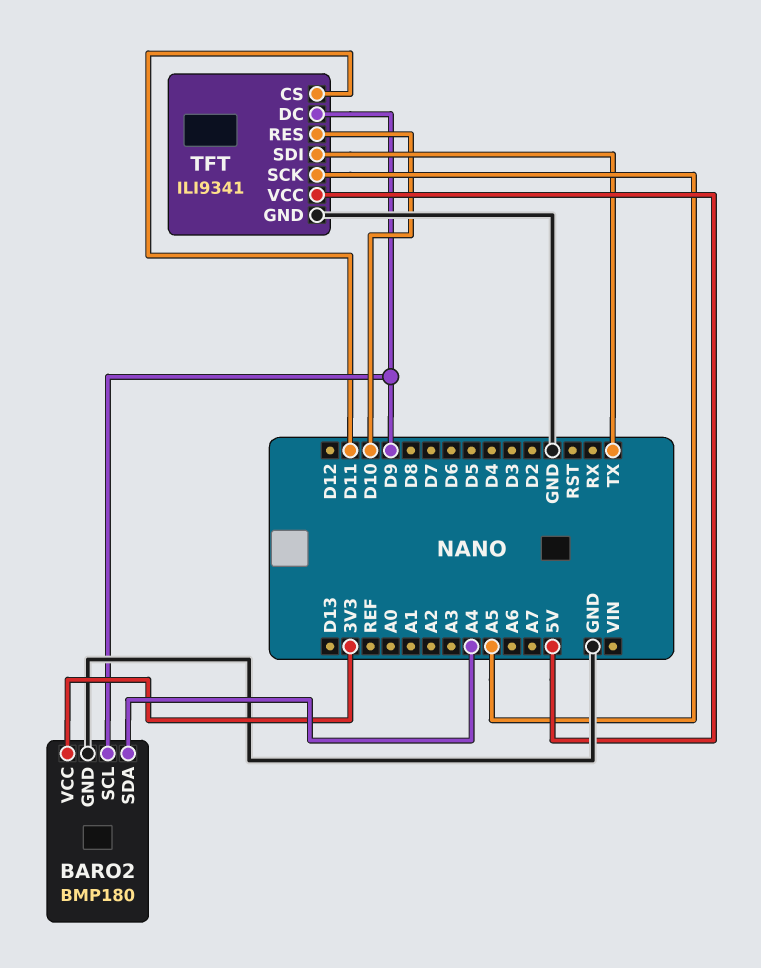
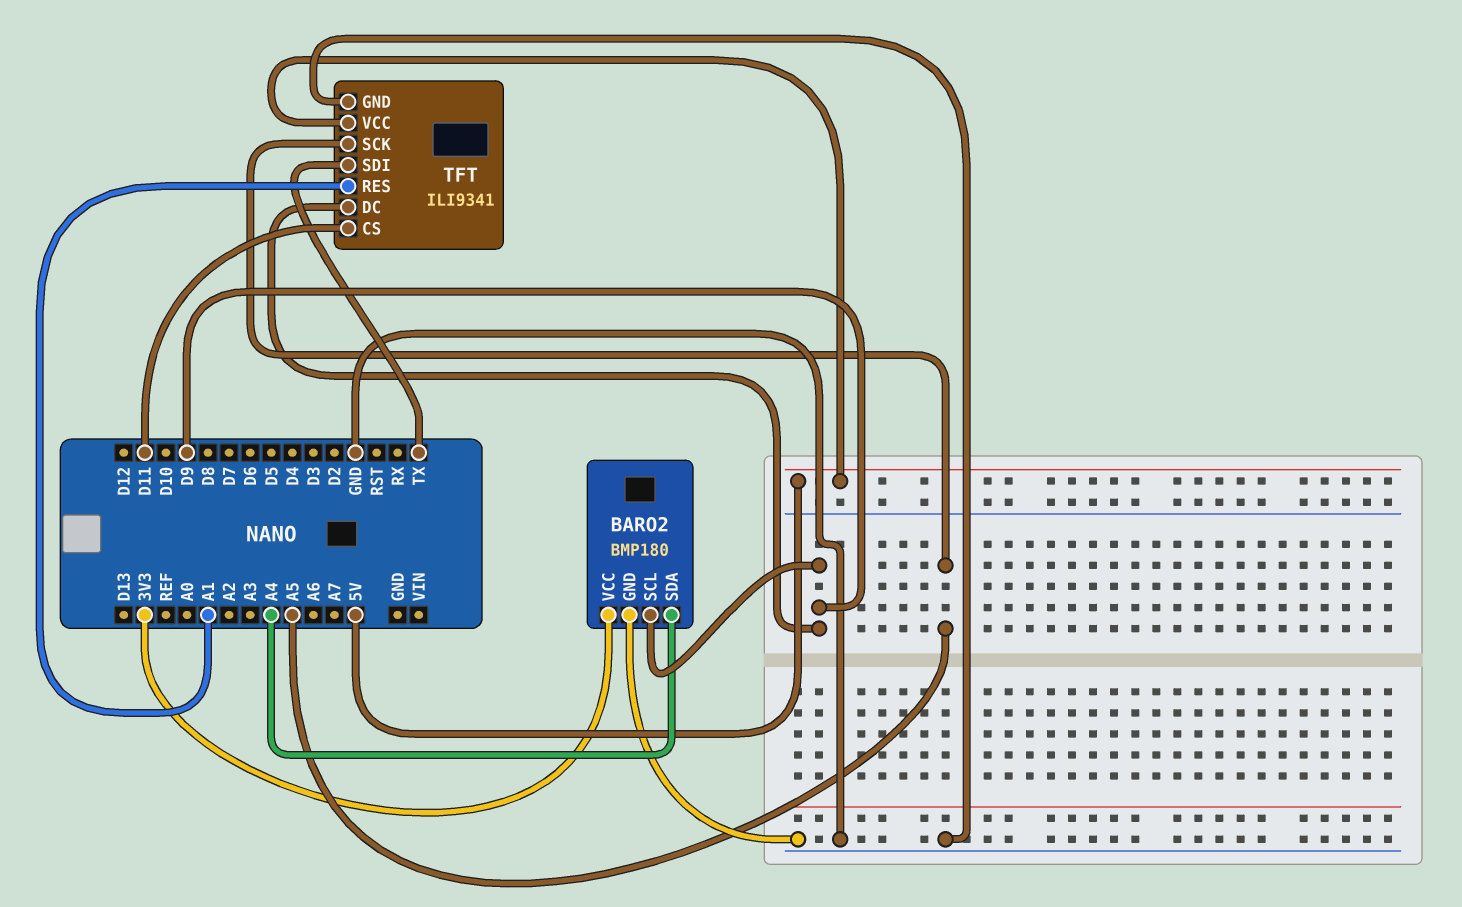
TFT pin RES: D10 -> A1

